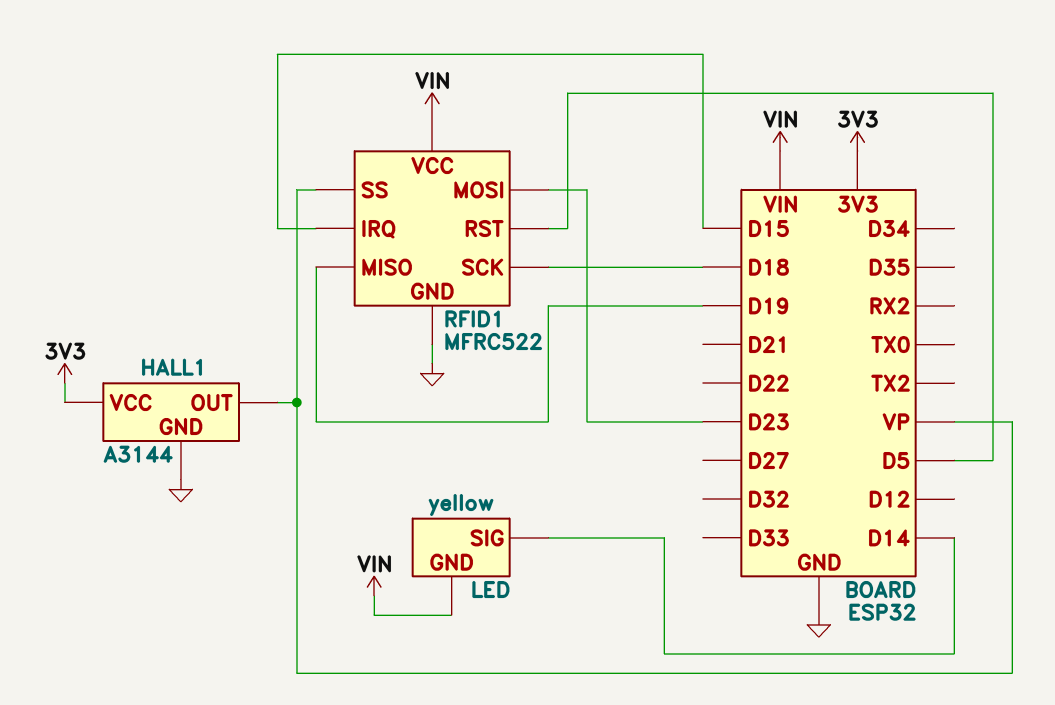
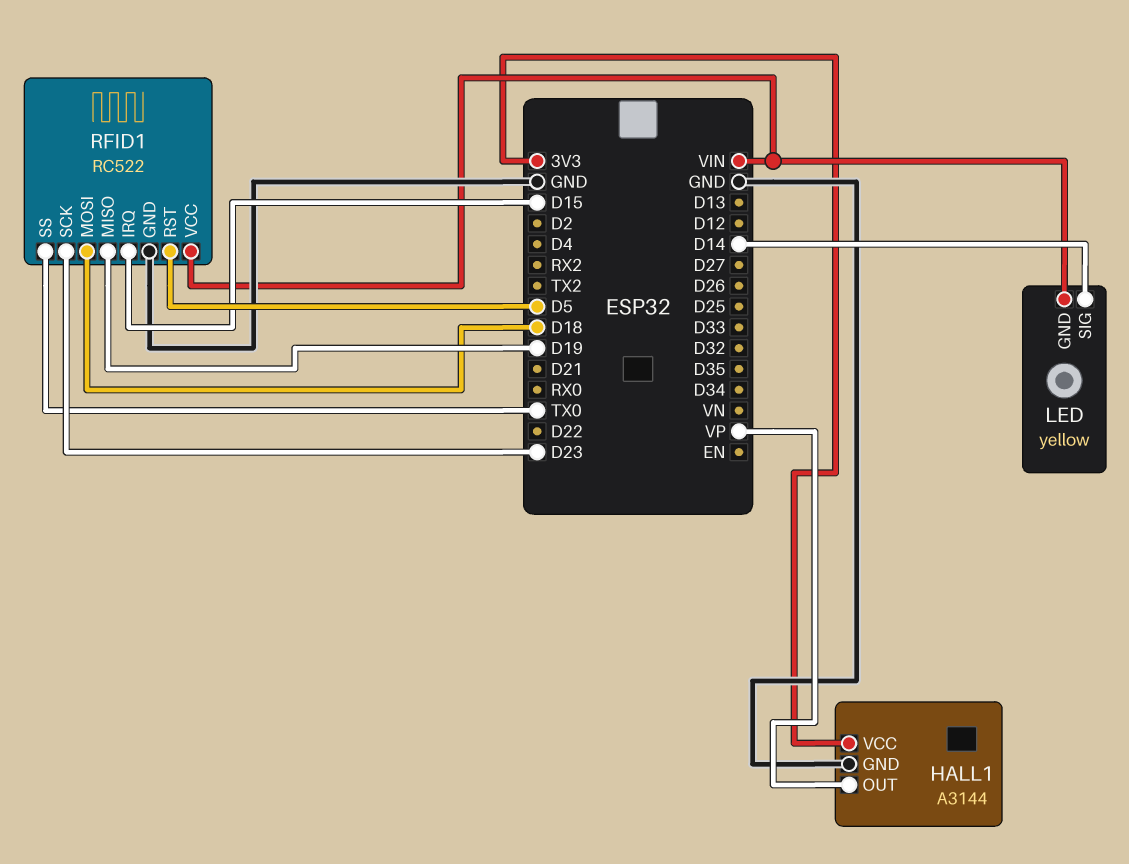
RFID1: MFRC522 -> RC522
RFID1 pin MOSI: D23 -> D18
RFID1 pin SCK: D18 -> D23
RFID1 pin SS: VP -> TX0

